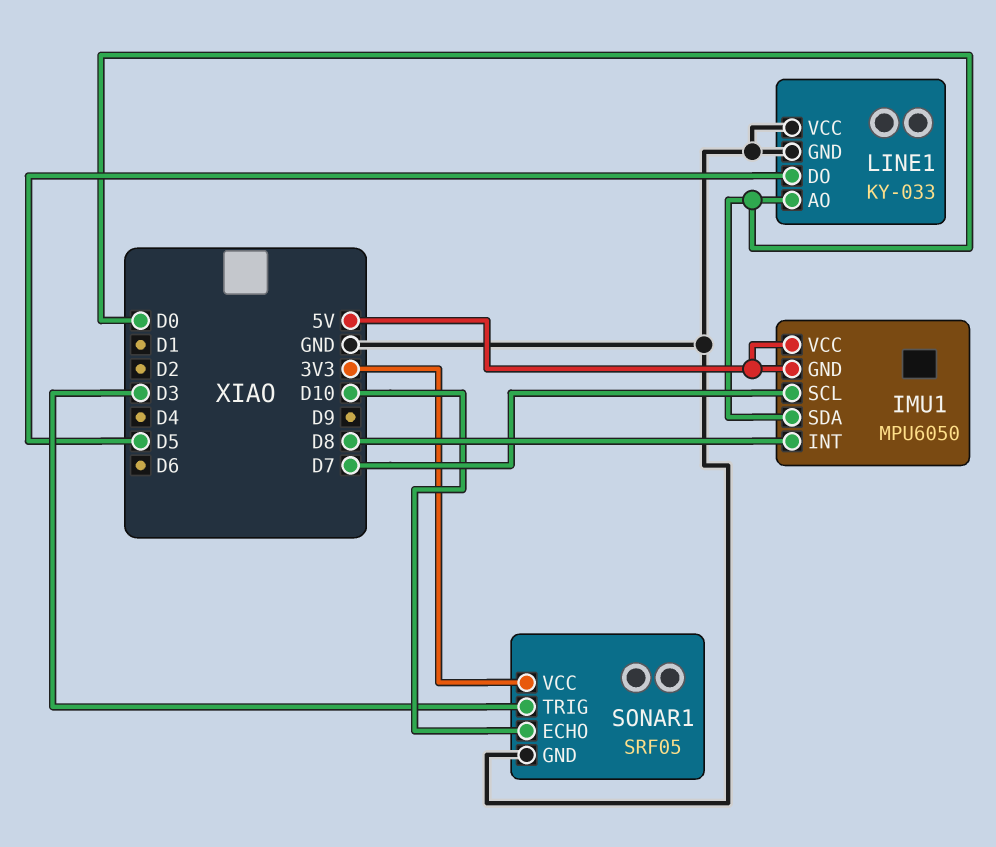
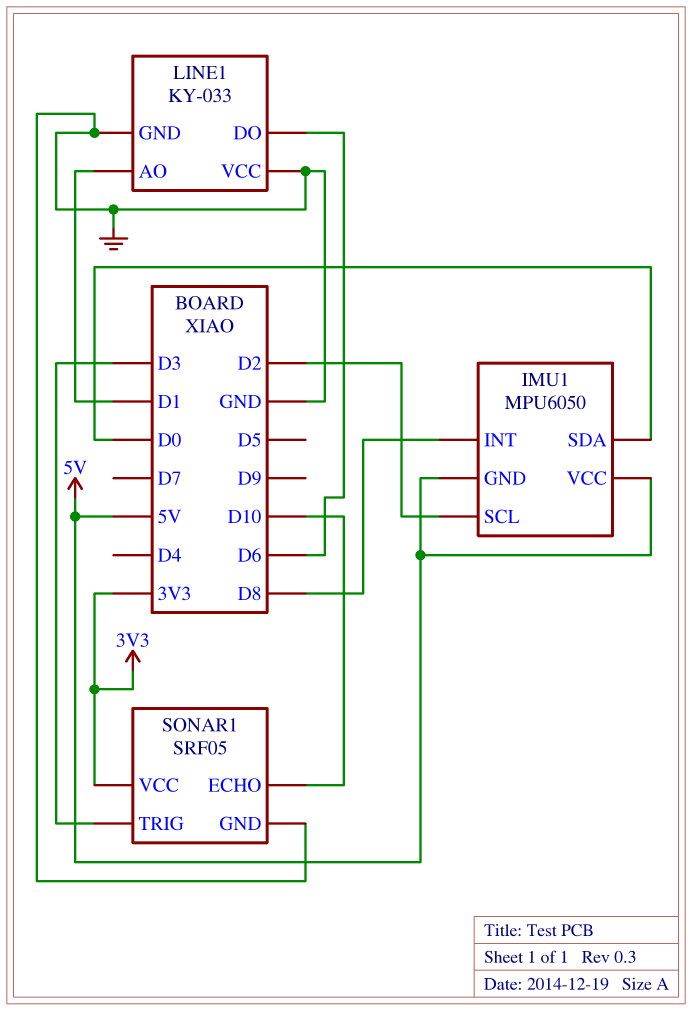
IMU1 pin SCL: D7 -> D2
LINE1 pin AO: D0 -> D1
LINE1 pin DO: D5 -> D6

